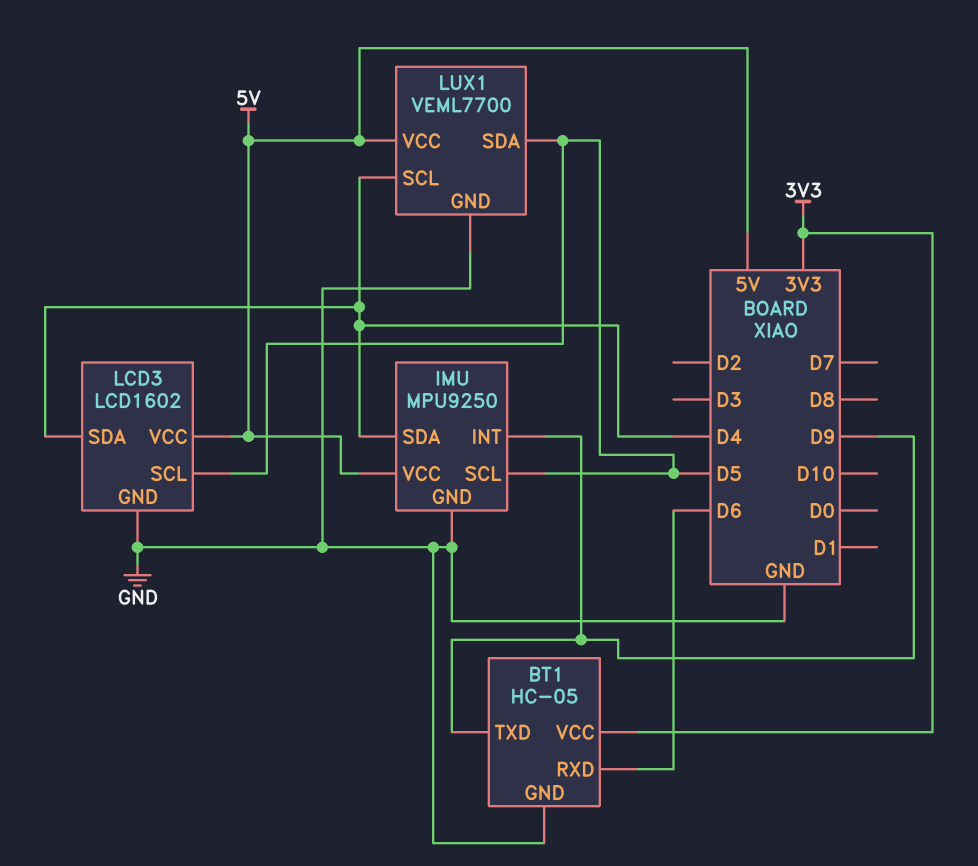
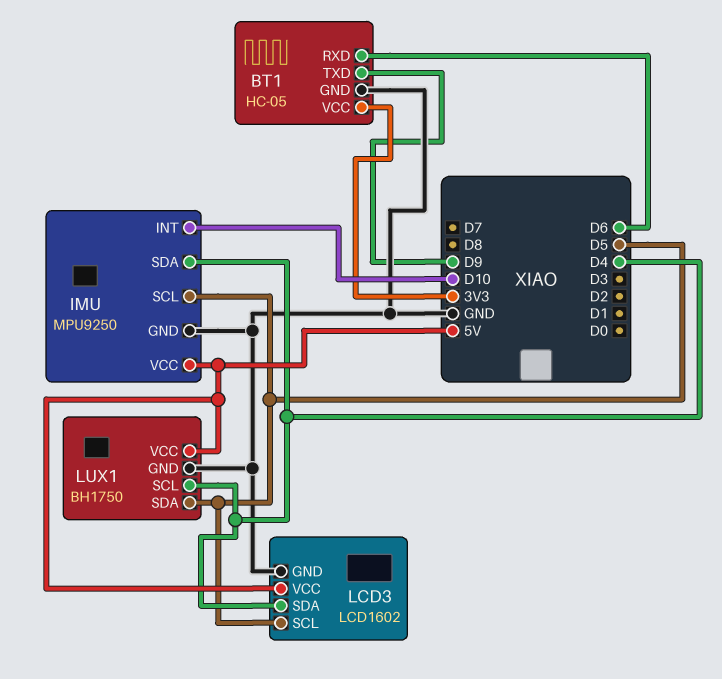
IMU pin INT: D9 -> D10
LUX1: VEML7700 -> BH1750

